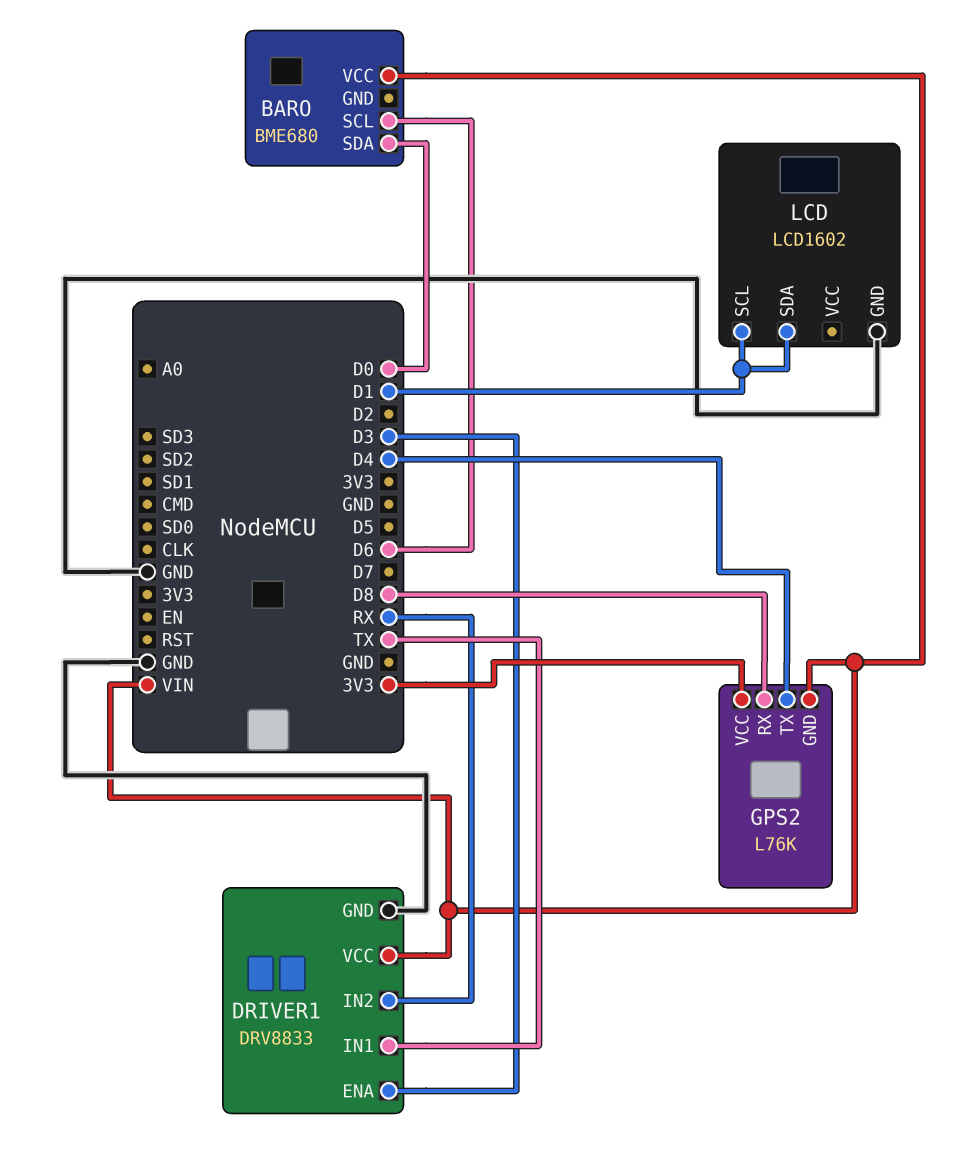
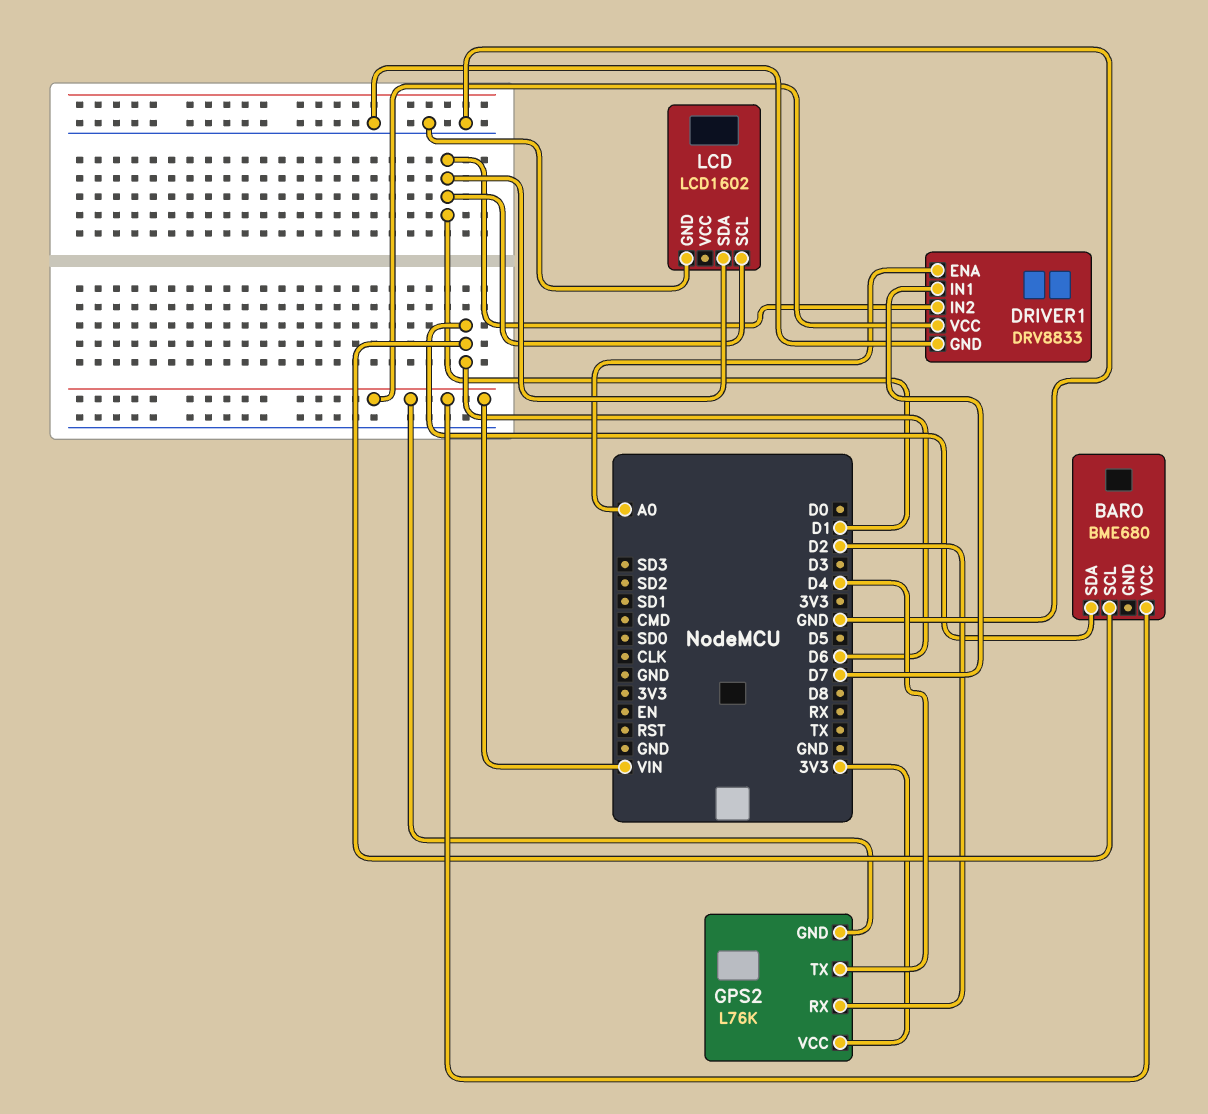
BARO pin SDA: D0 -> D6
DRIVER1 pin ENA: D3 -> A0
DRIVER1 pin IN1: TX -> D7
DRIVER1 pin IN2: RX -> D1
GPS2 pin RX: D8 -> D2

